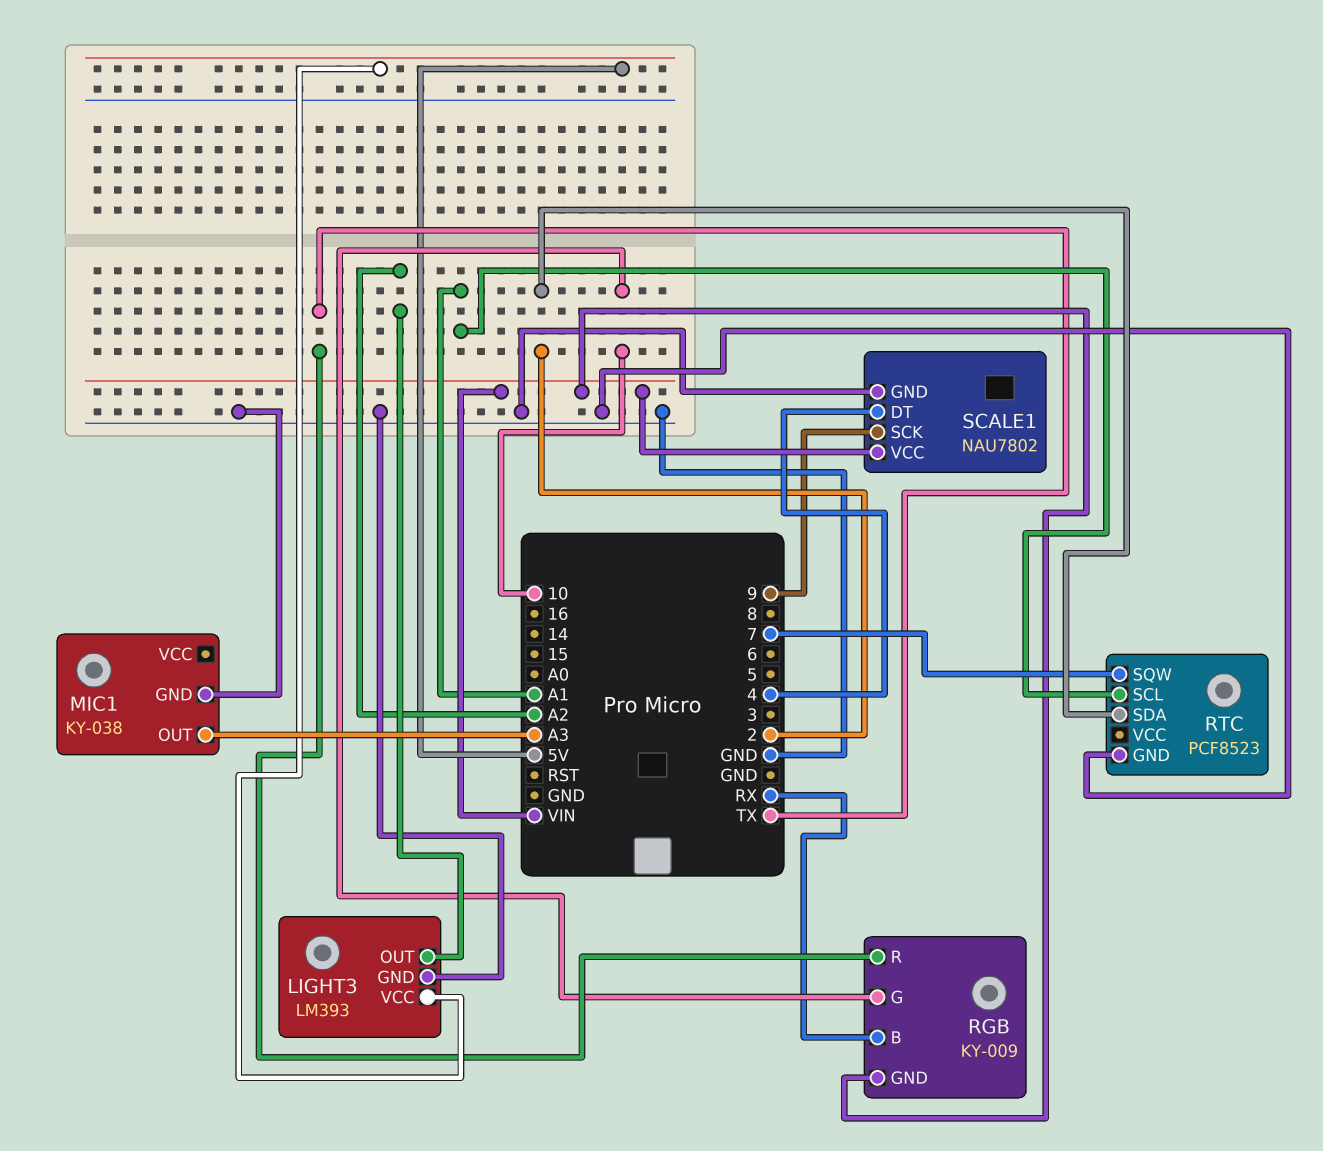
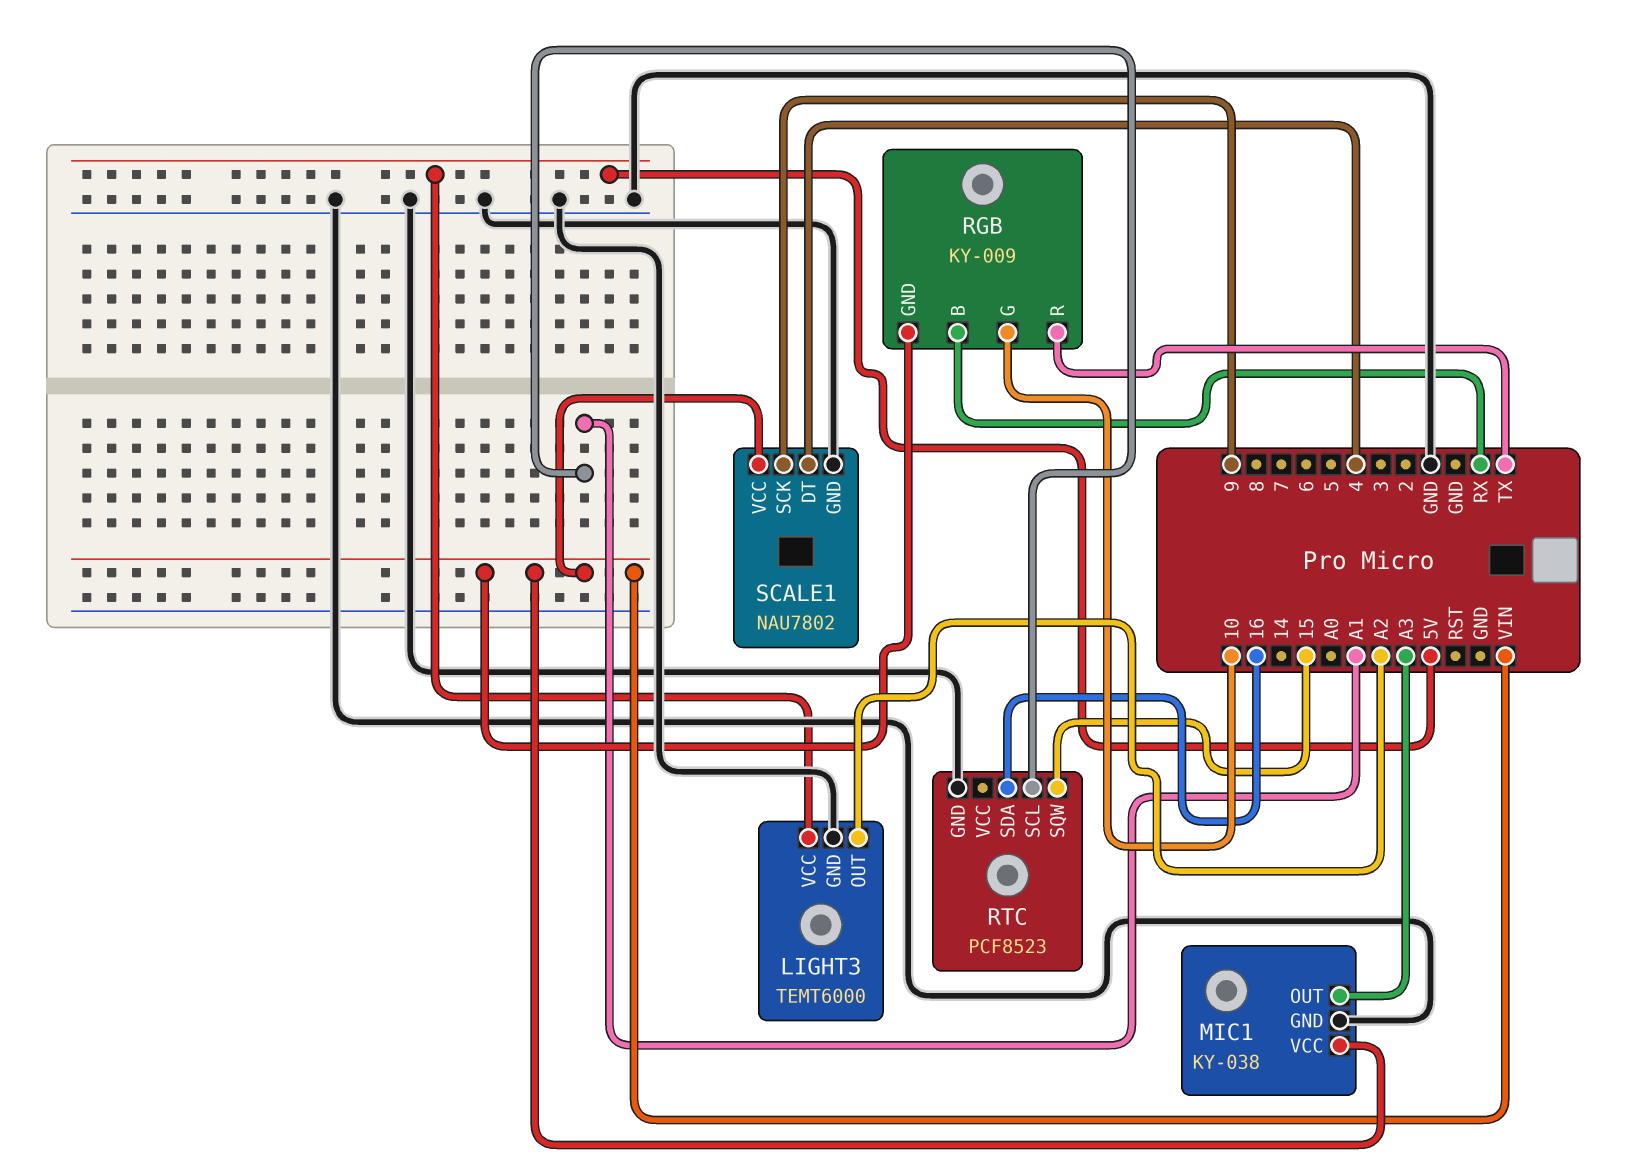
LIGHT3: LM393 -> TEMT6000
MIC1 pin VCC: none -> VIN
RTC pin SDA: 2 -> 16
RTC pin SQW: 7 -> 15

